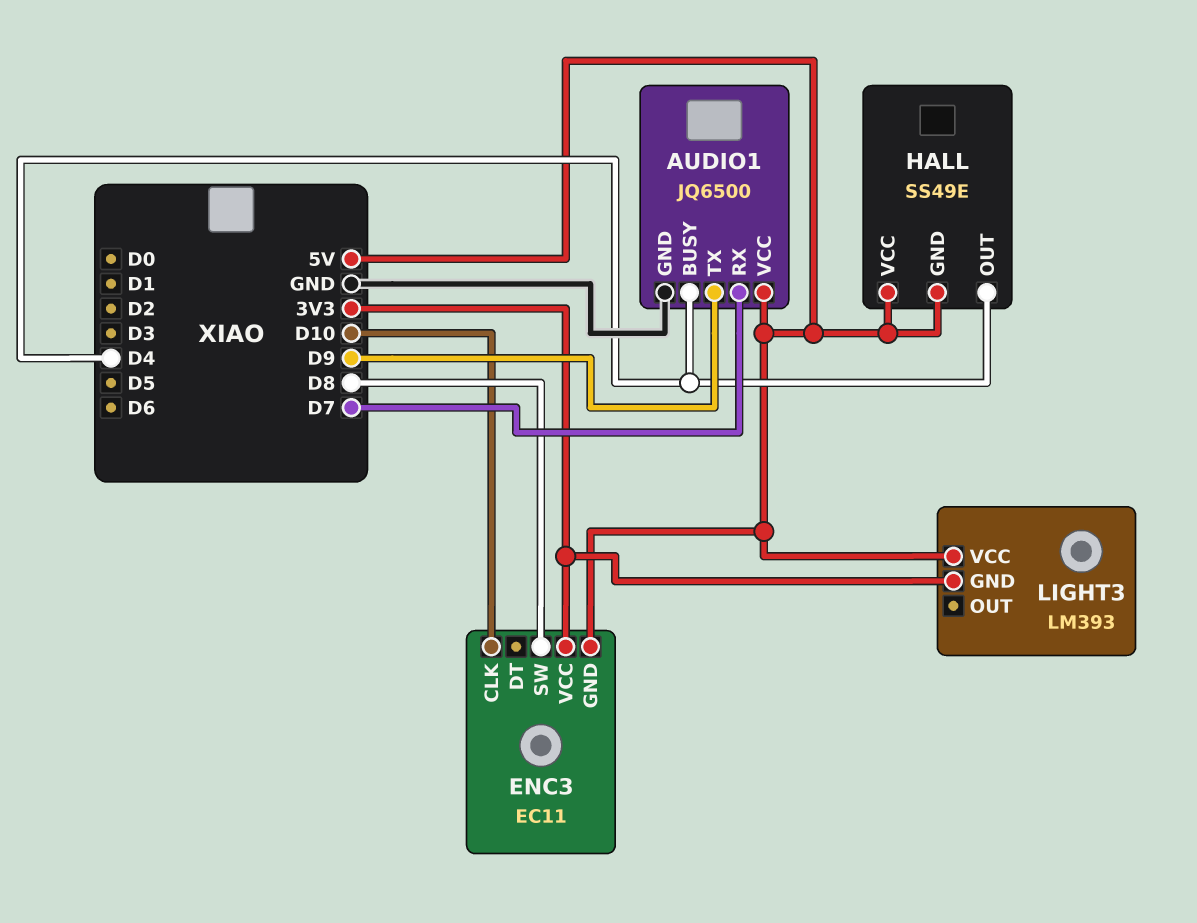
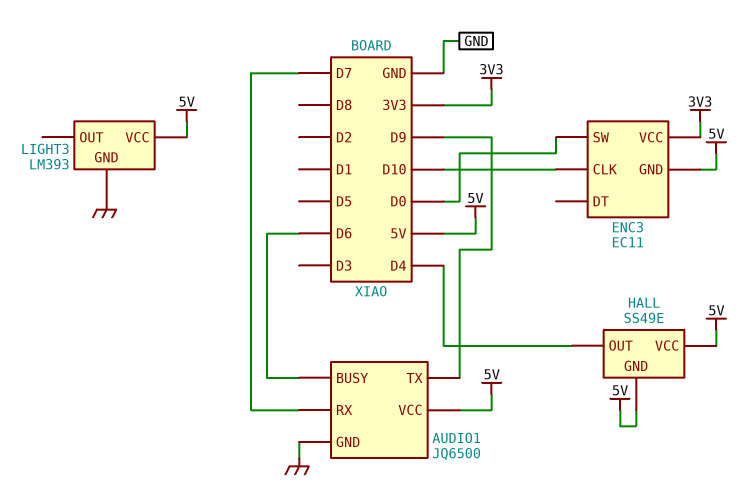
AUDIO1 pin BUSY: D4 -> D6
ENC3 pin SW: D8 -> D0
LIGHT3 pin GND: 3V3 -> GND

